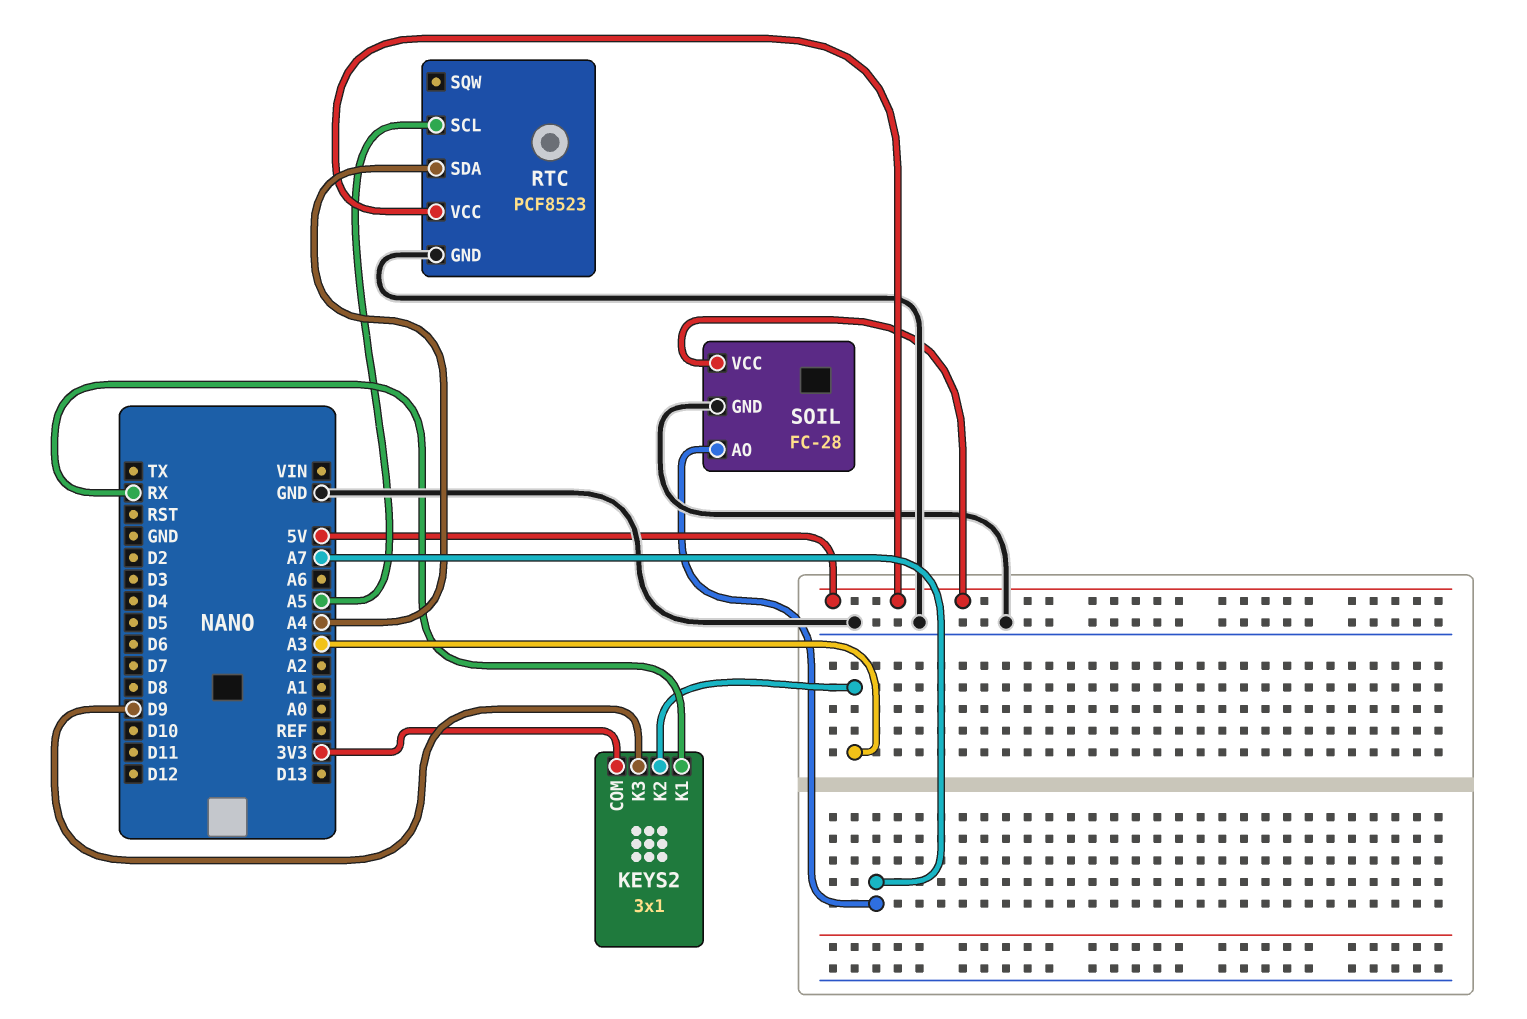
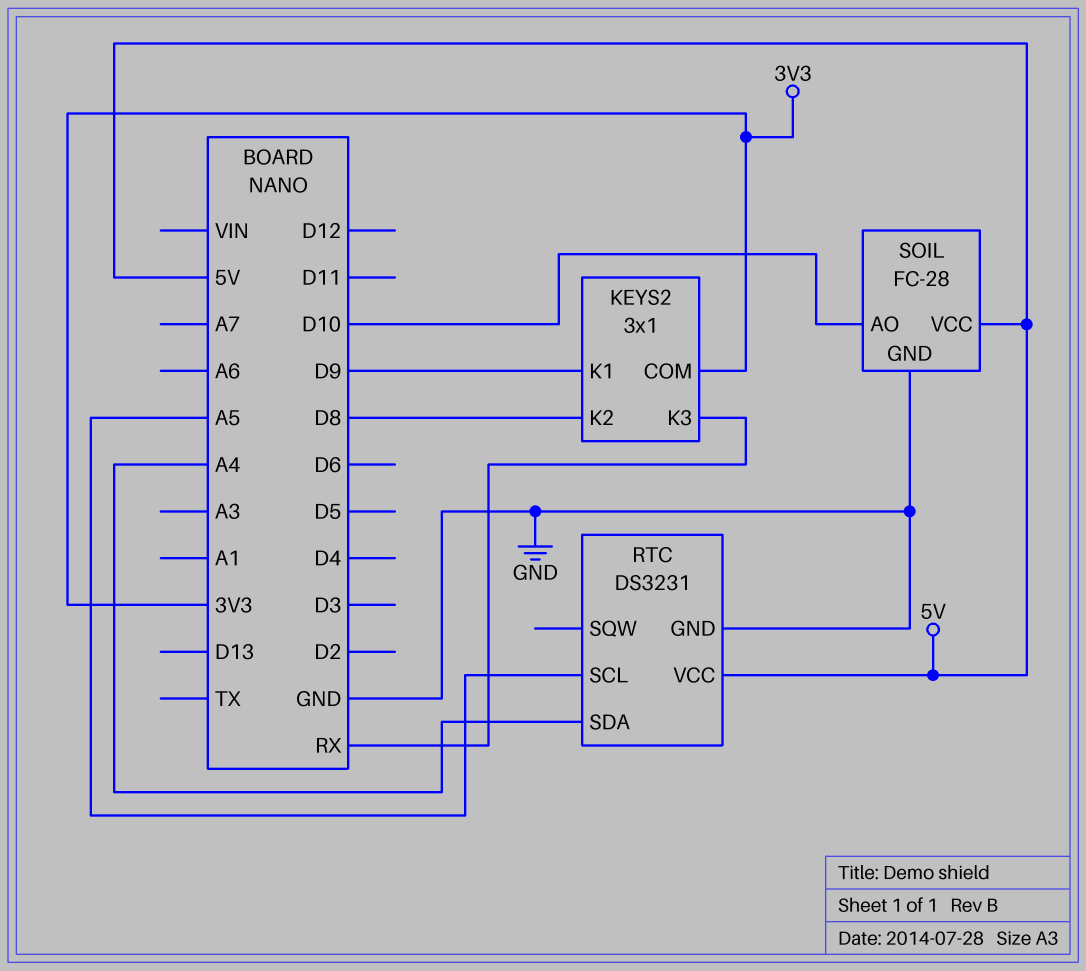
KEYS2 pin K1: RX -> D9
KEYS2 pin K2: A3 -> D8
KEYS2 pin K3: D9 -> RX
RTC: PCF8523 -> DS3231
SOIL pin AO: A7 -> D10

